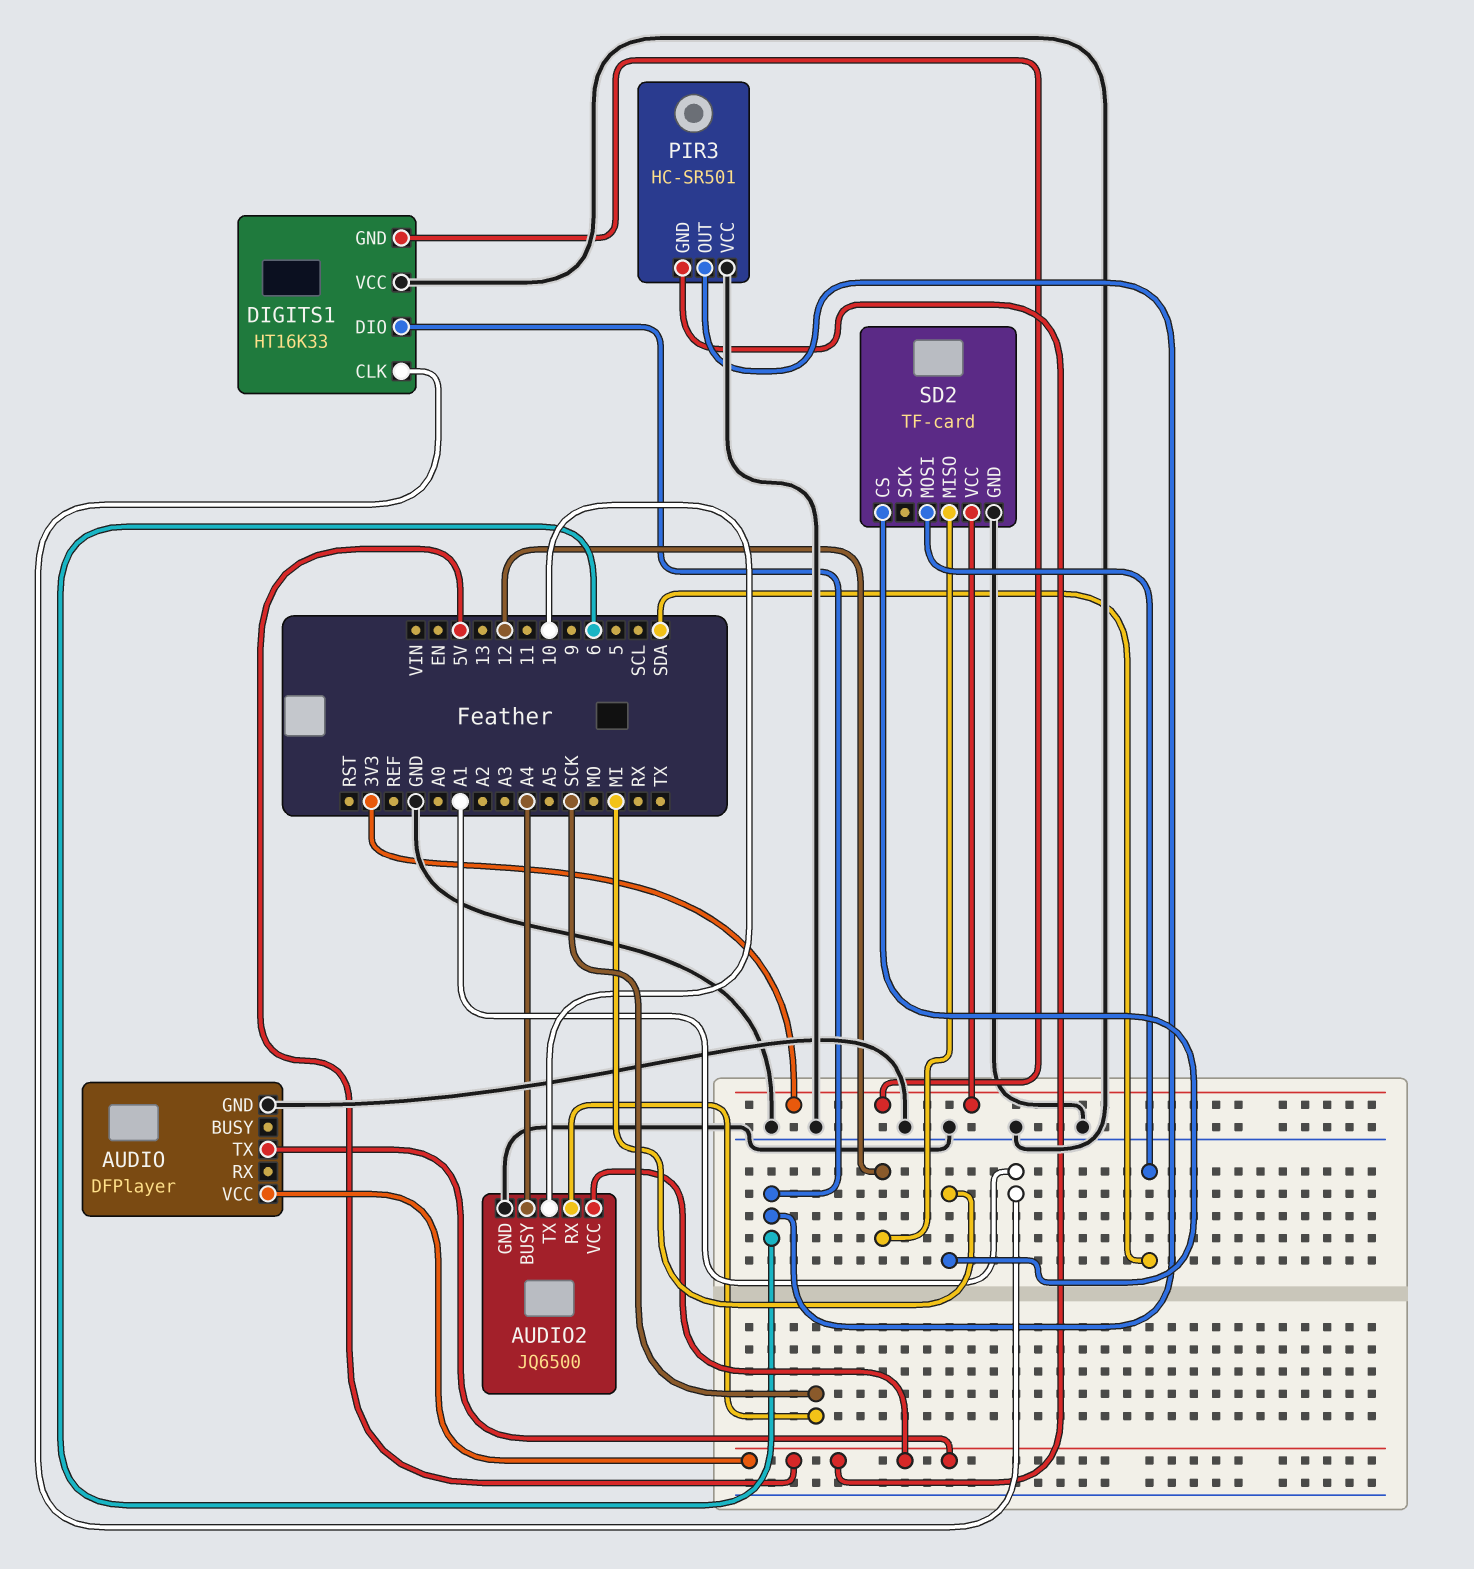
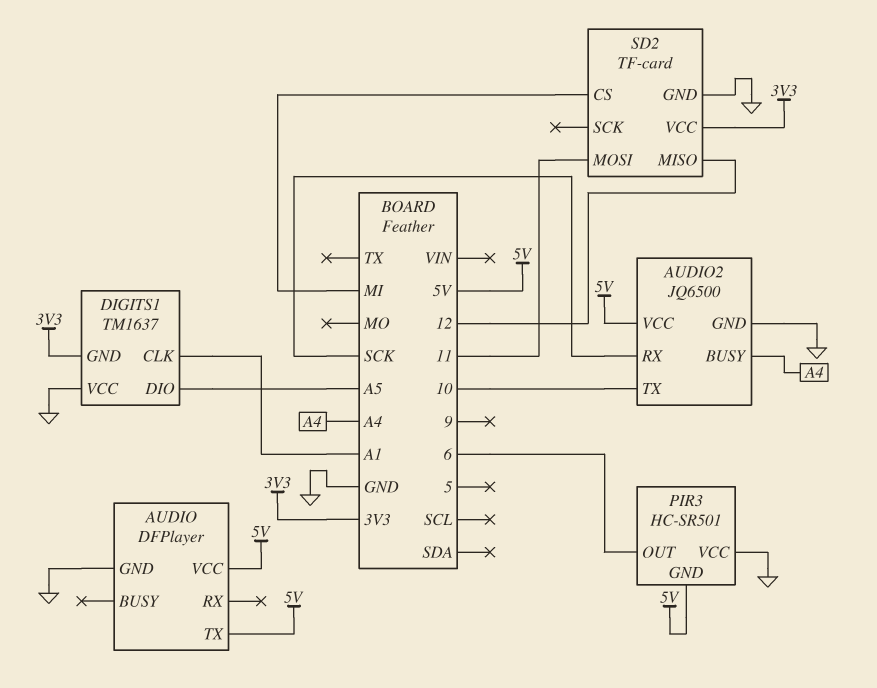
DIGITS1: HT16K33 -> TM1637
DIGITS1 pin DIO: 6 -> A5
SD2 pin MOSI: SDA -> 11

